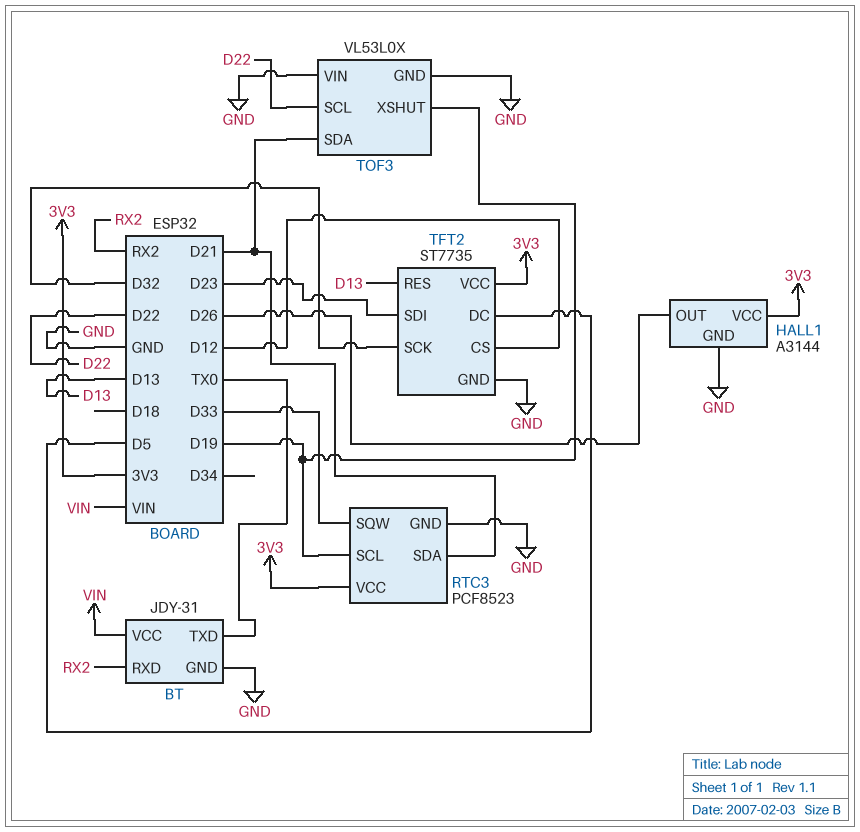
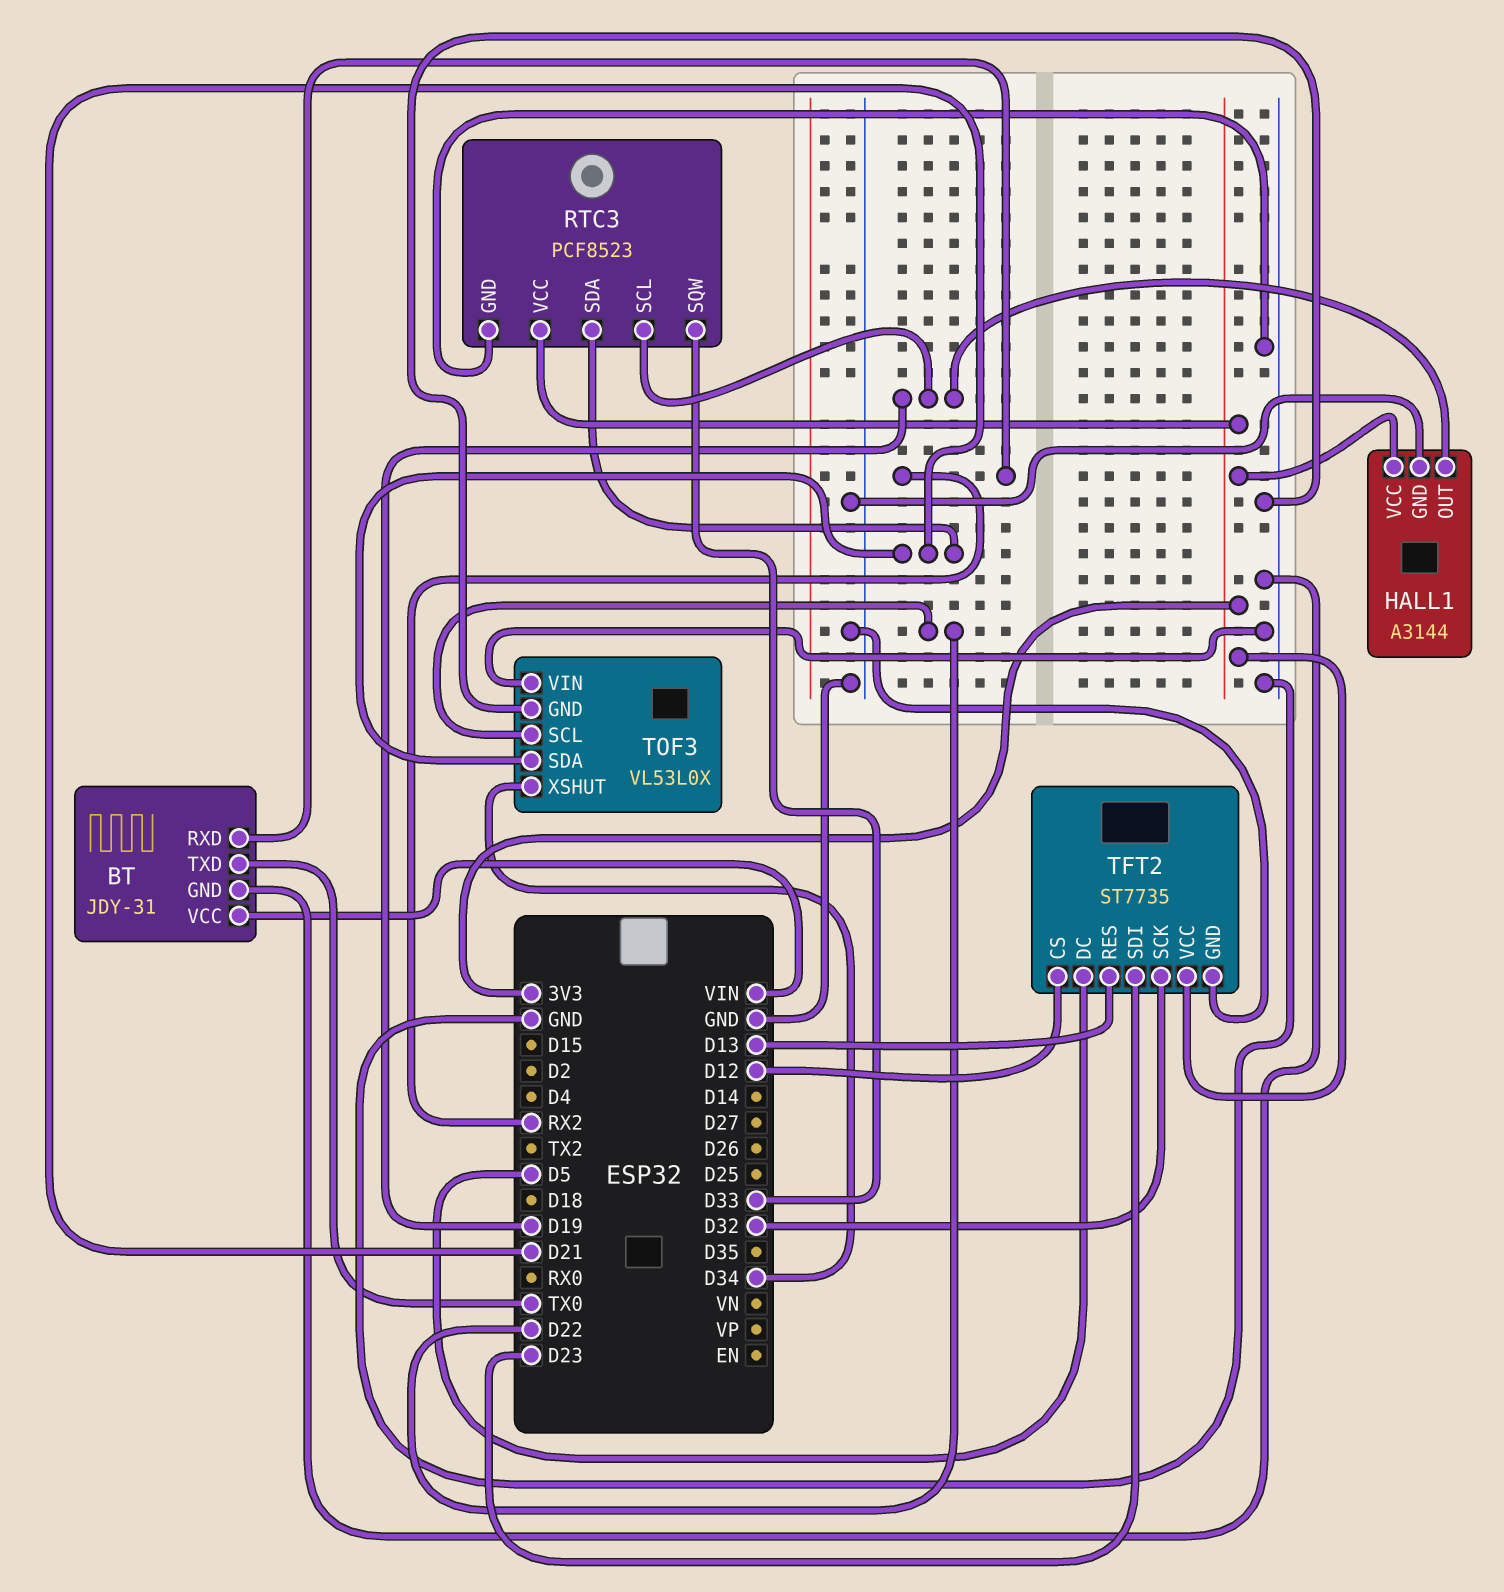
HALL1 pin OUT: D26 -> D19
TOF3 pin XSHUT: D19 -> D34

